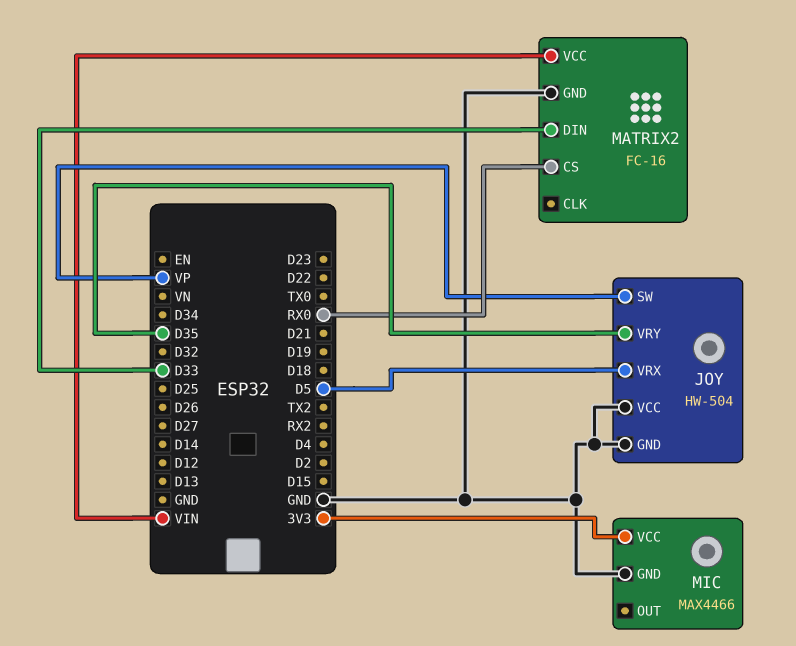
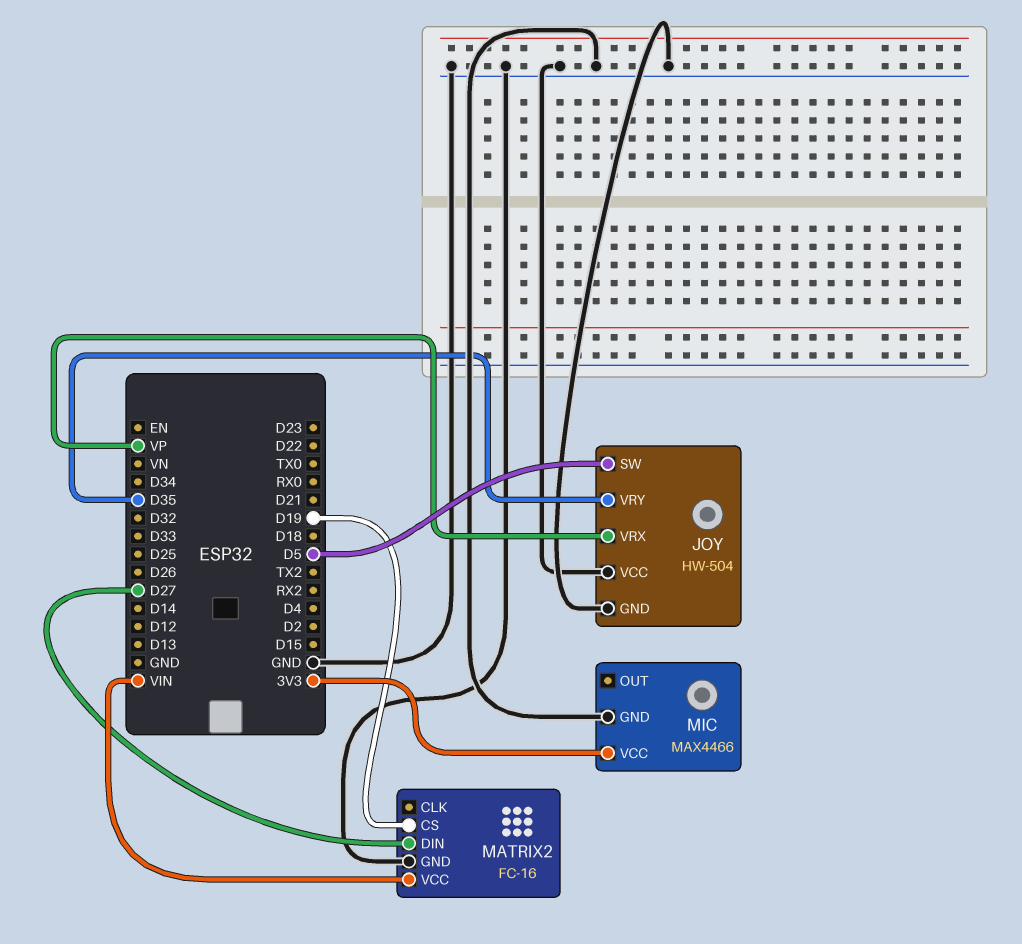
JOY pin SW: VP -> D5
JOY pin VRX: D5 -> VP
MATRIX2 pin CS: RX0 -> D19
MATRIX2 pin DIN: D33 -> D27

